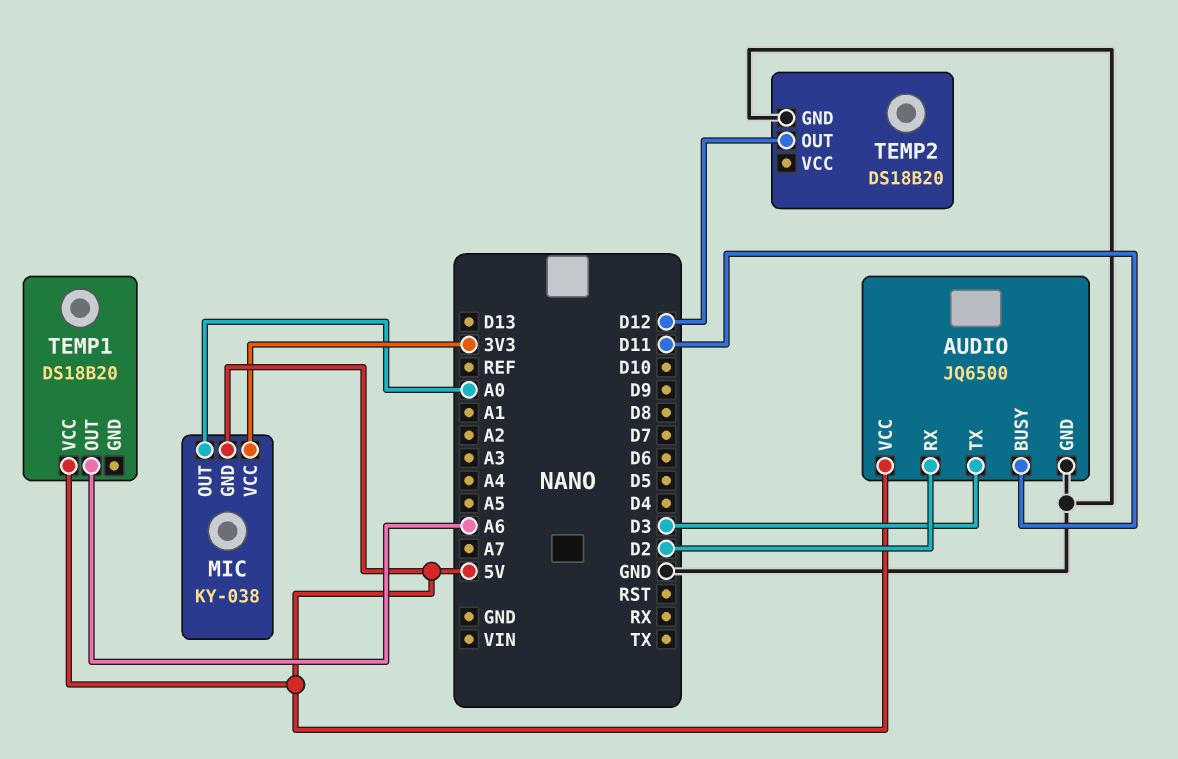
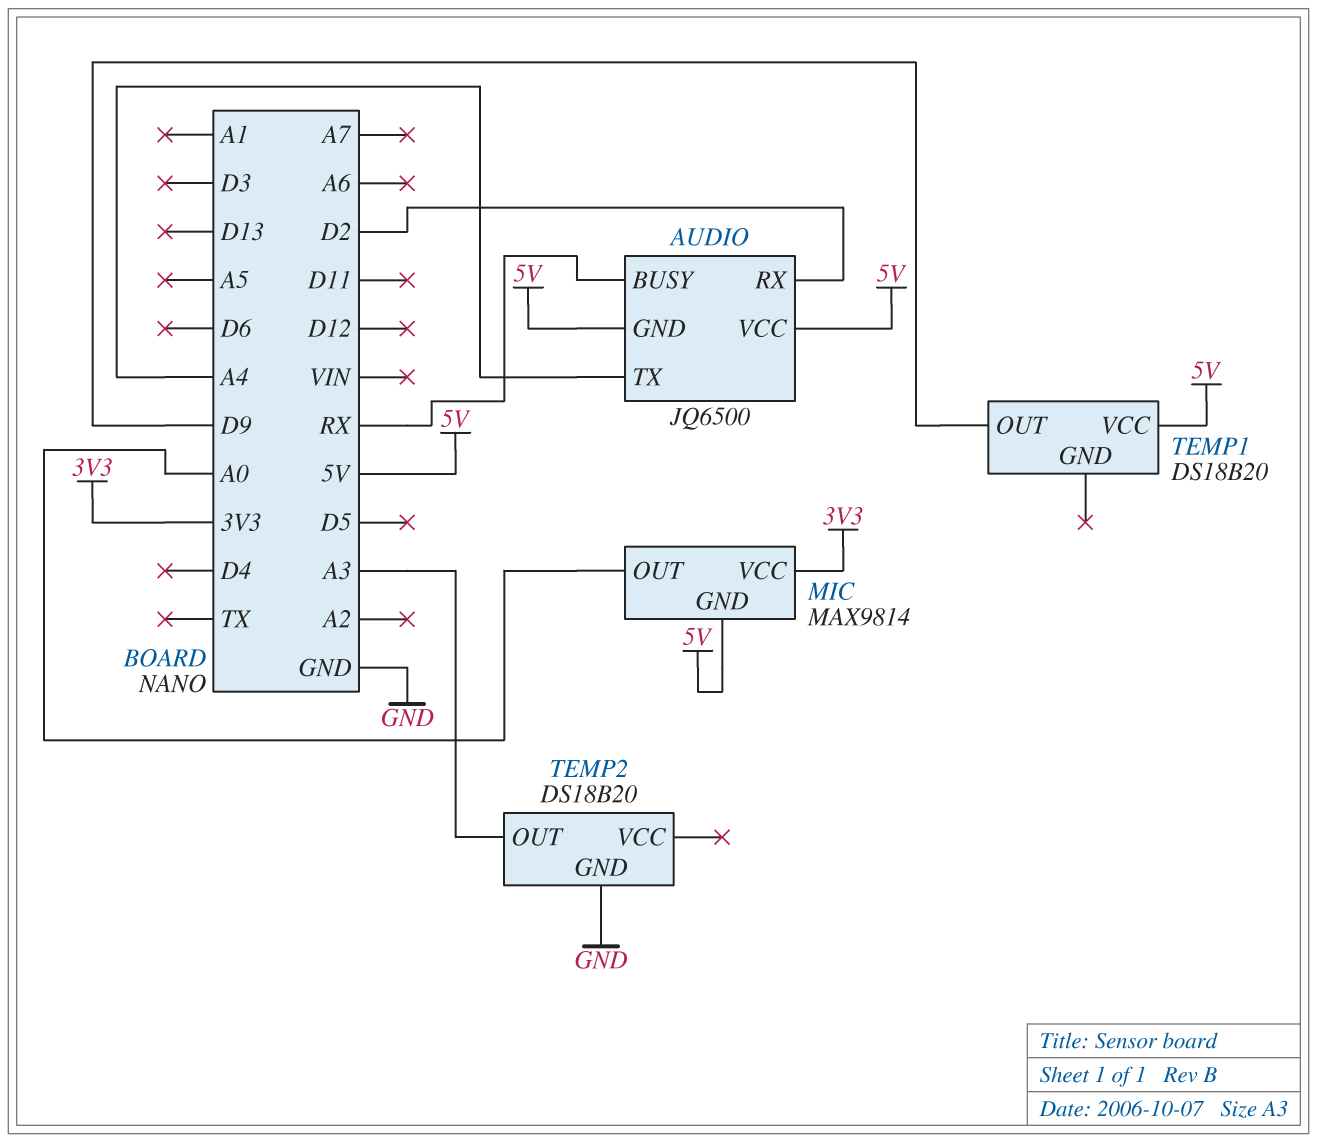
AUDIO pin BUSY: D11 -> RX
AUDIO pin GND: GND -> 5V
AUDIO pin TX: D3 -> A4
MIC: KY-038 -> MAX9814
TEMP1 pin OUT: A6 -> D9
TEMP2 pin OUT: D12 -> A3

